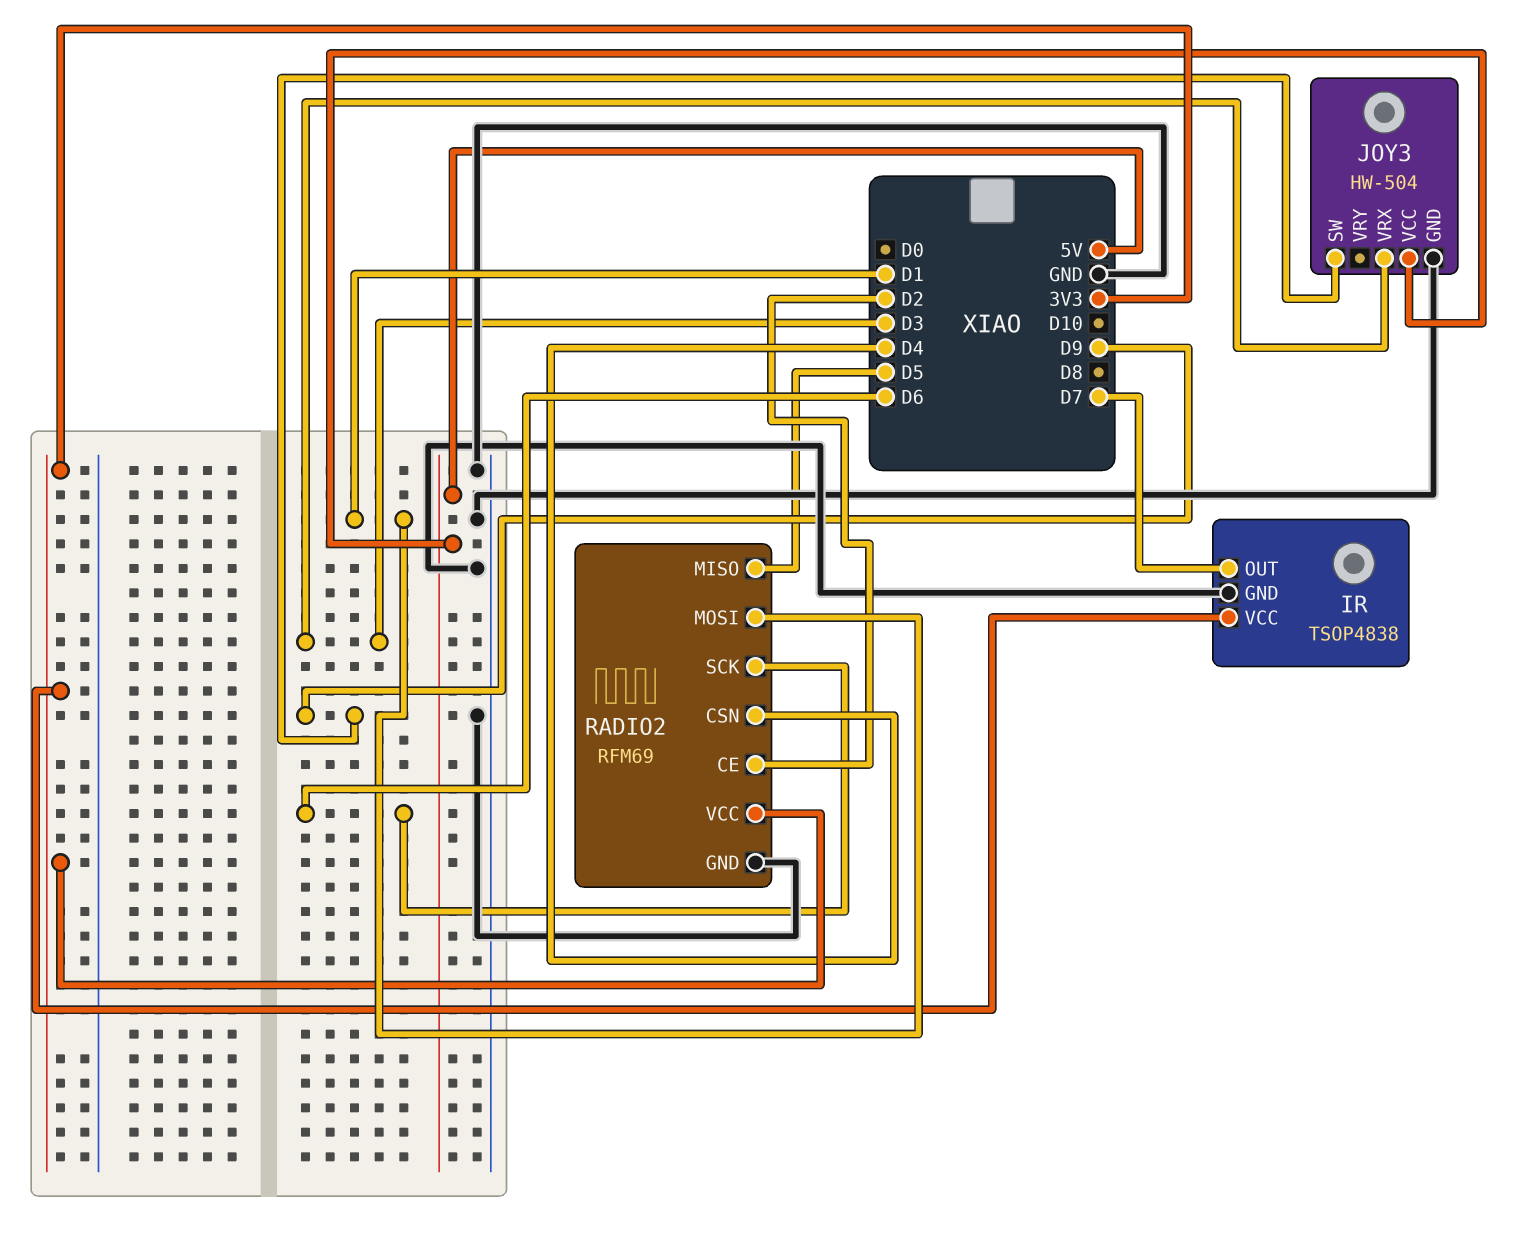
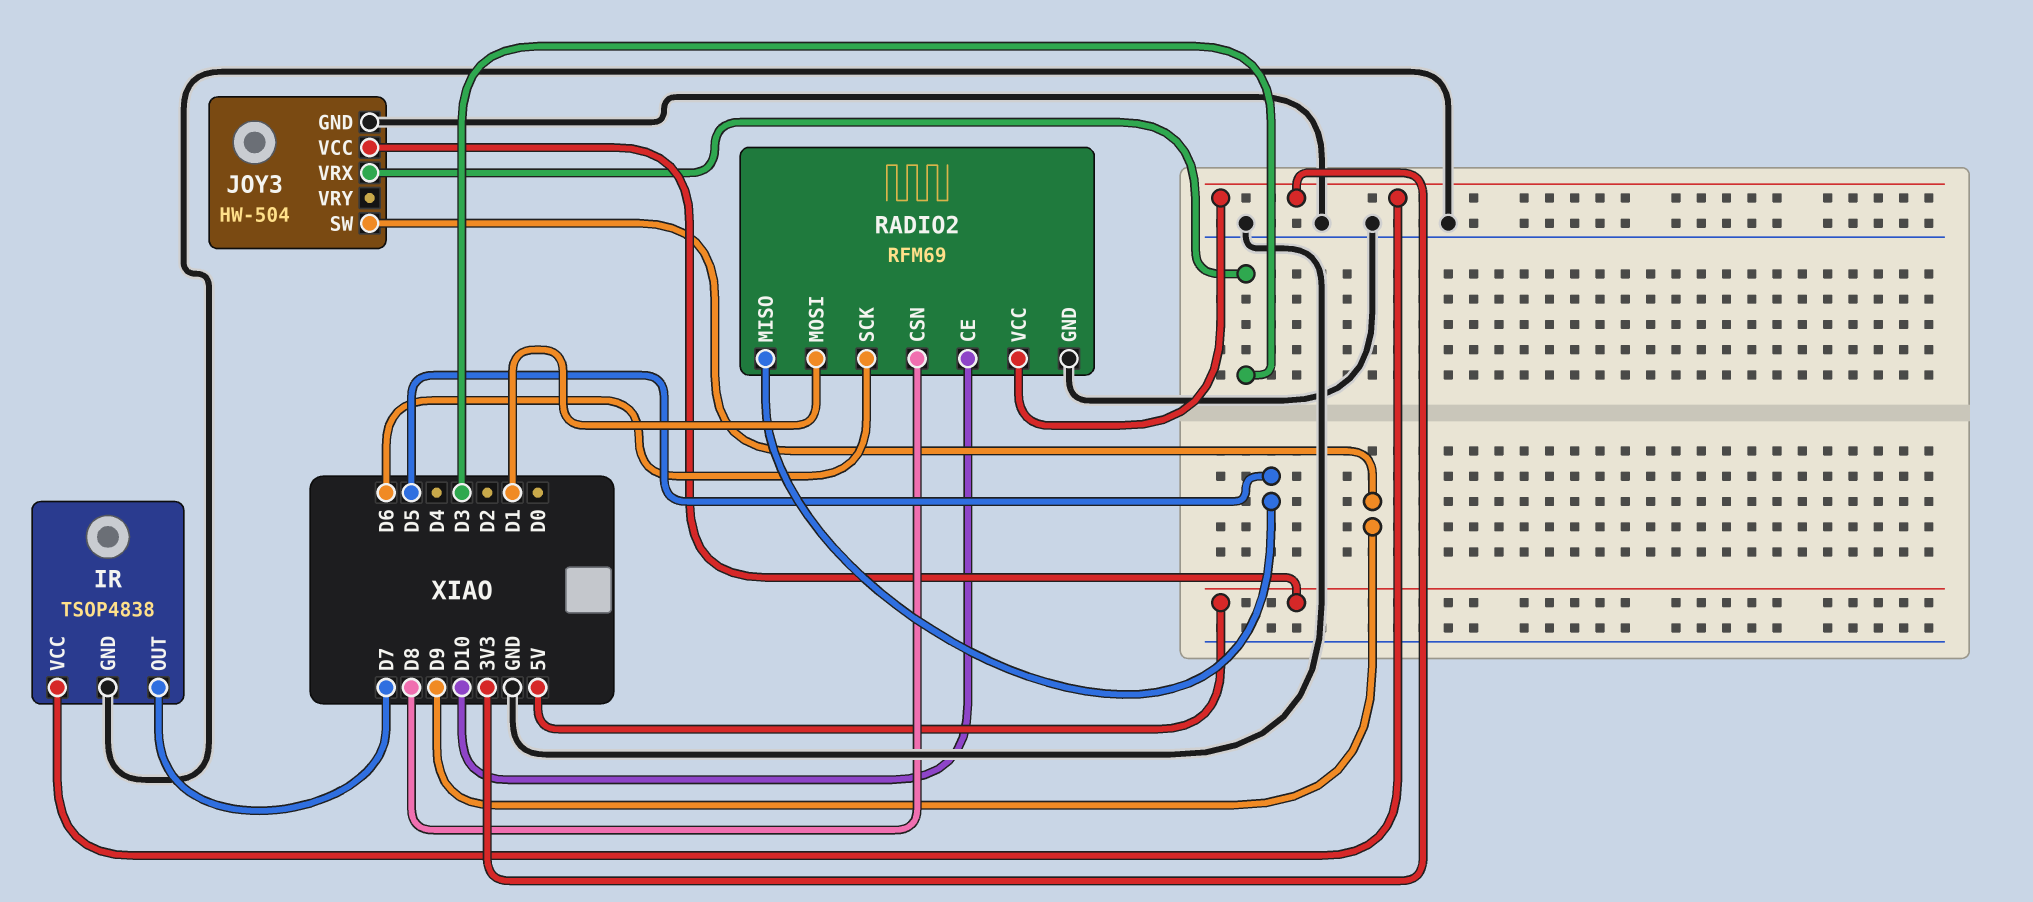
RADIO2 pin CE: D2 -> D10
RADIO2 pin CSN: D4 -> D8

